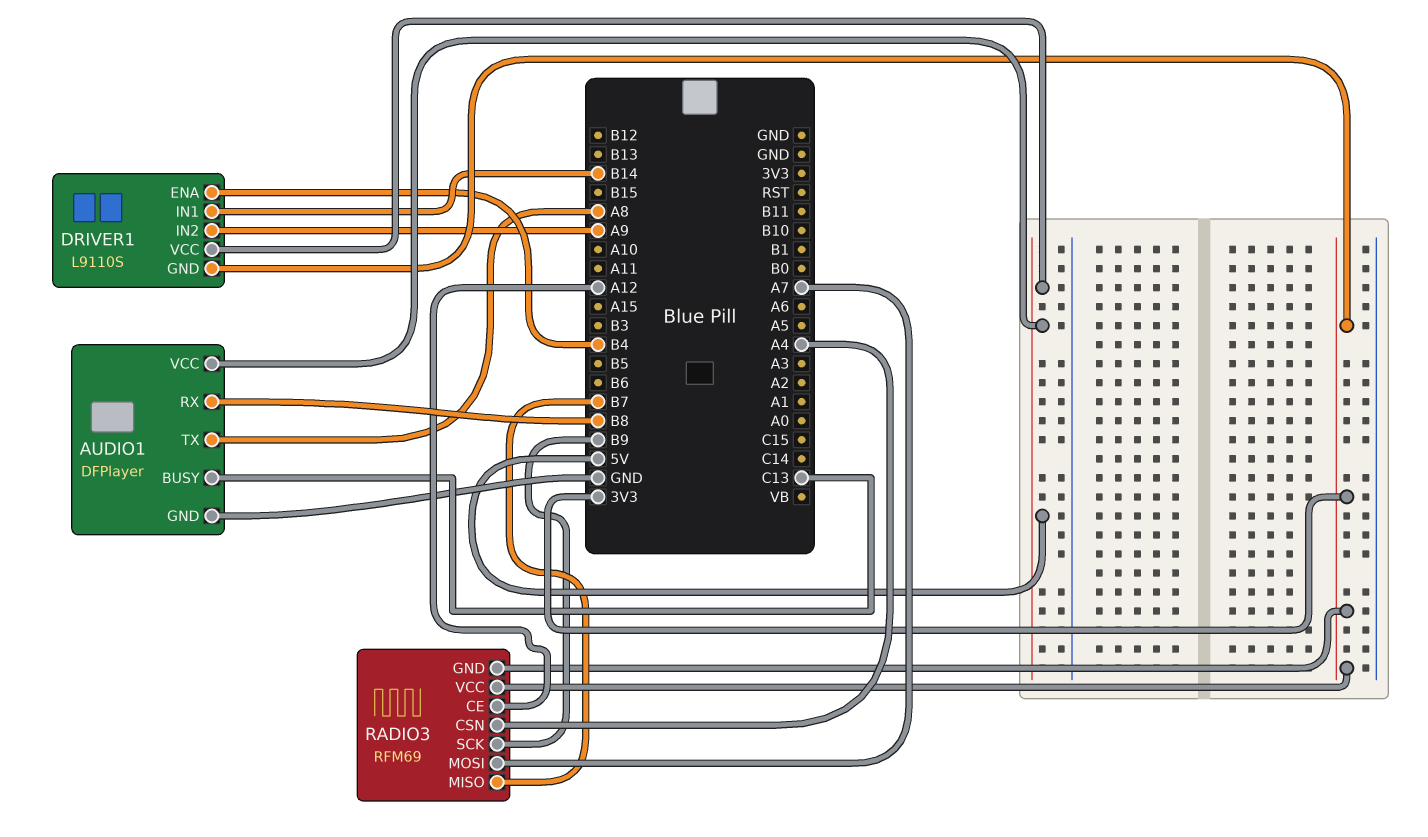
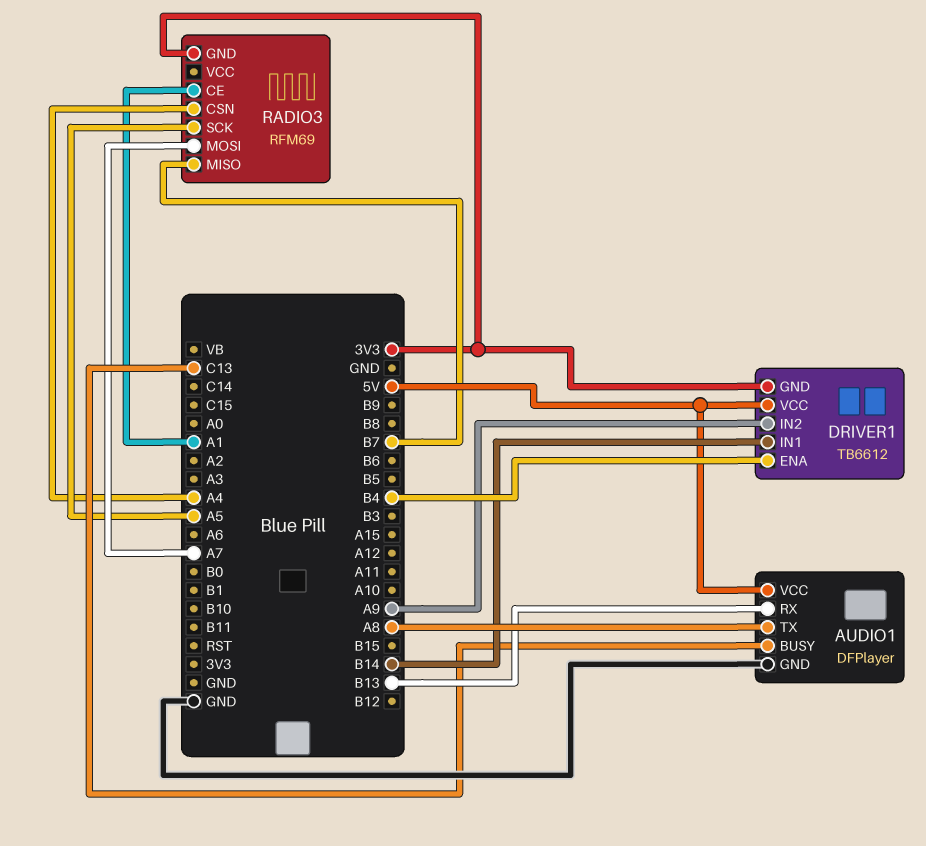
AUDIO1 pin RX: B8 -> B13
DRIVER1: L9110S -> TB6612
RADIO3 pin CE: A12 -> A1
RADIO3 pin SCK: B9 -> A5
RADIO3 pin VCC: 3V3 -> none

